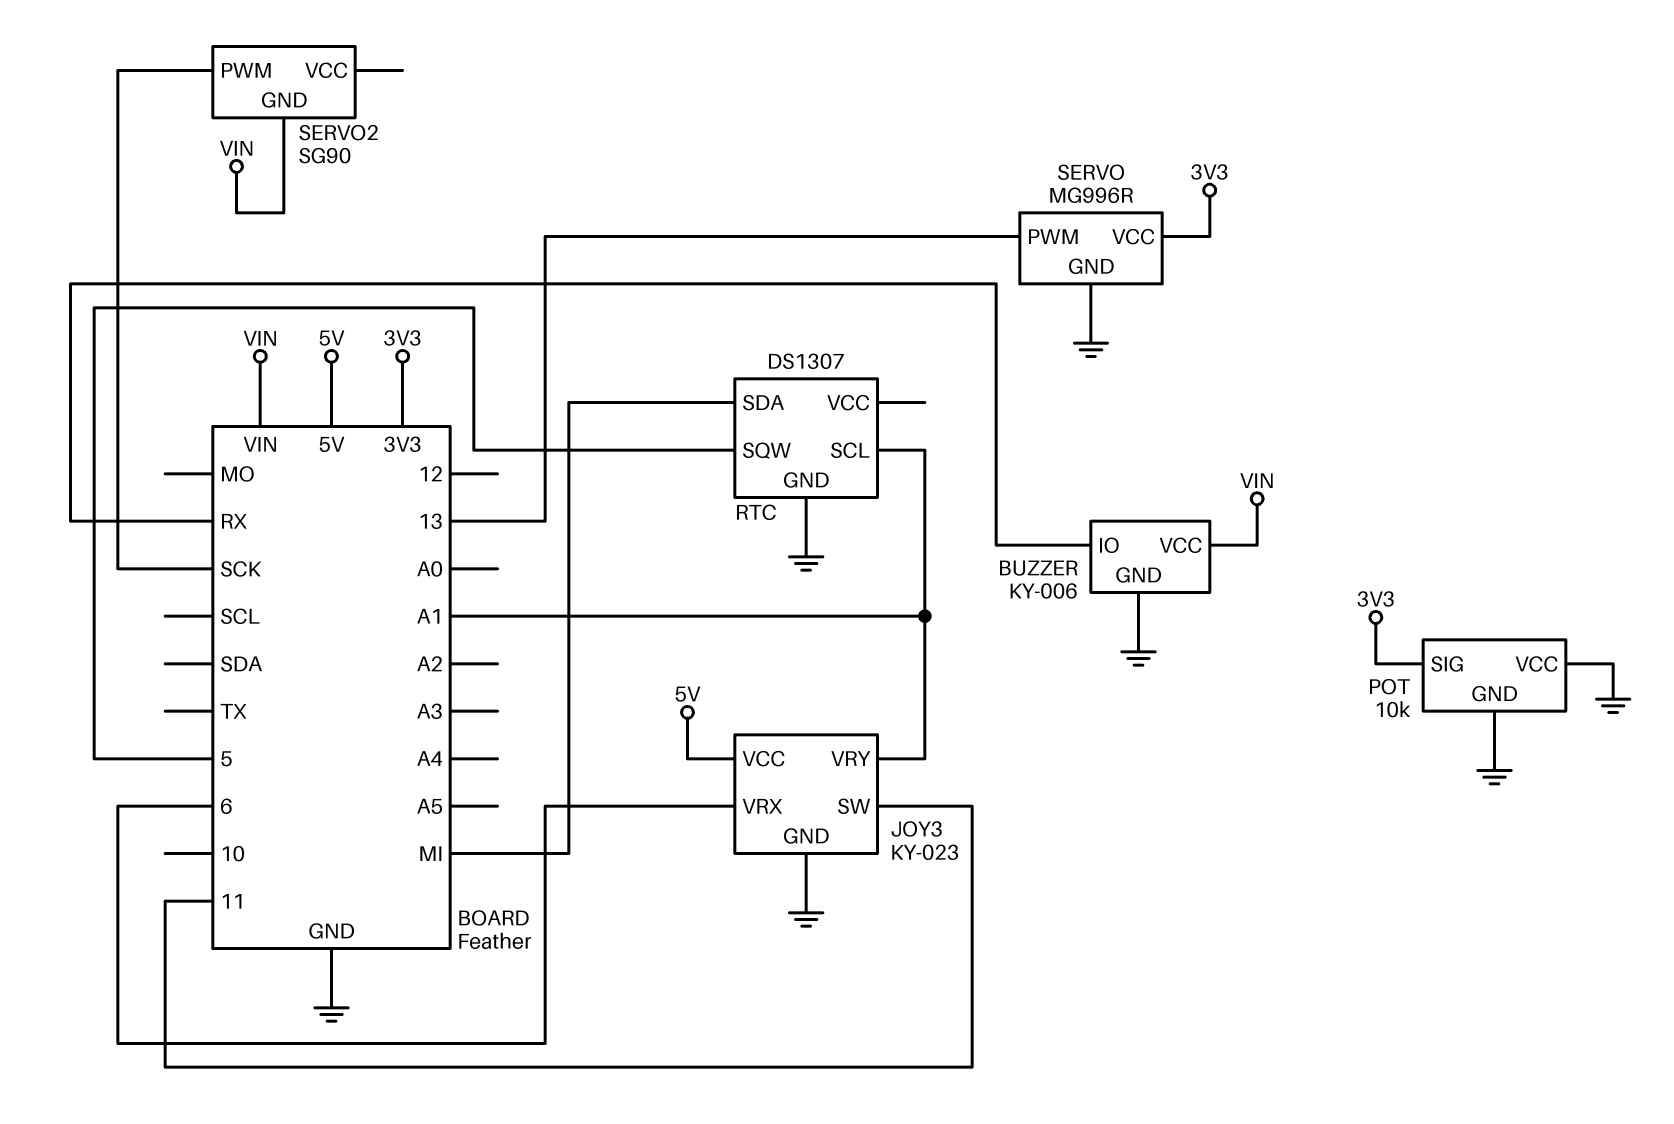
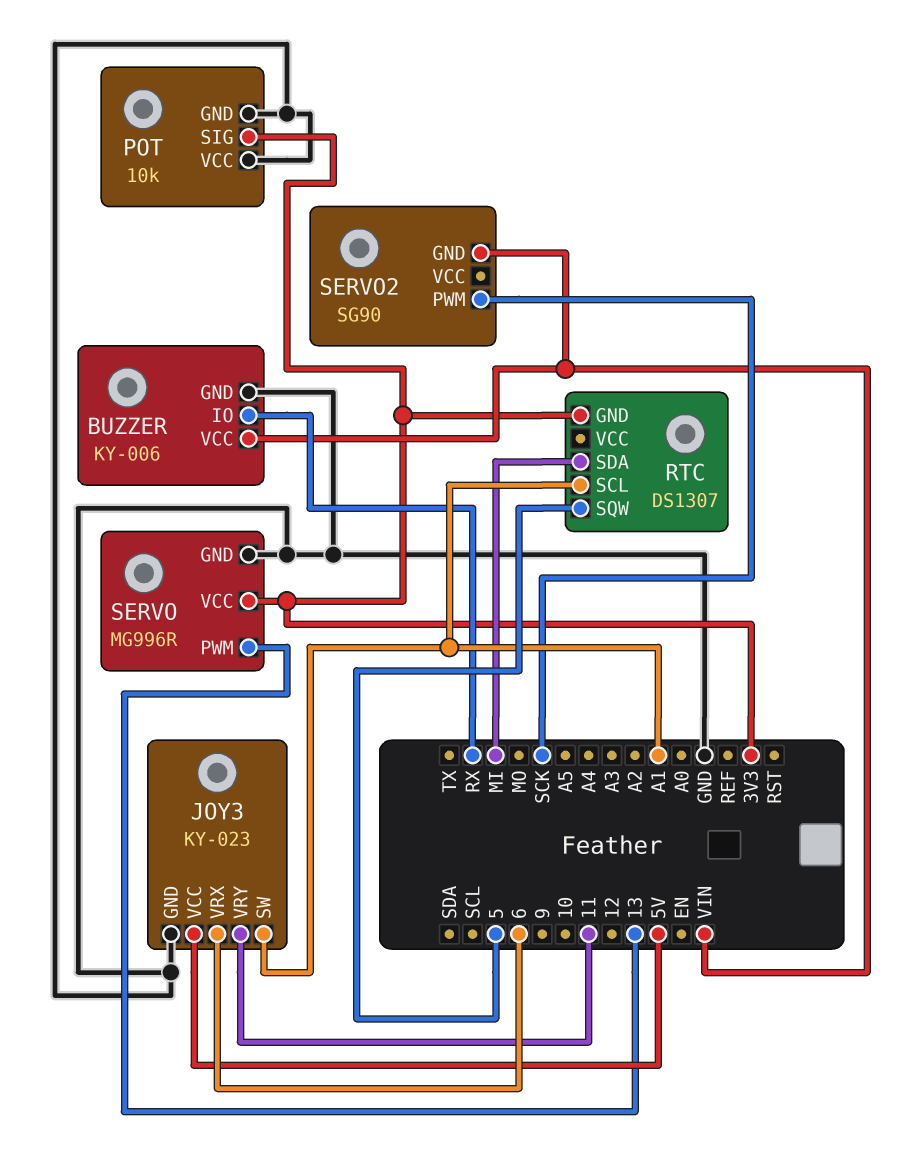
JOY3 pin SW: 11 -> A1
JOY3 pin VRY: A1 -> 11
RTC pin GND: GND -> 3V3

